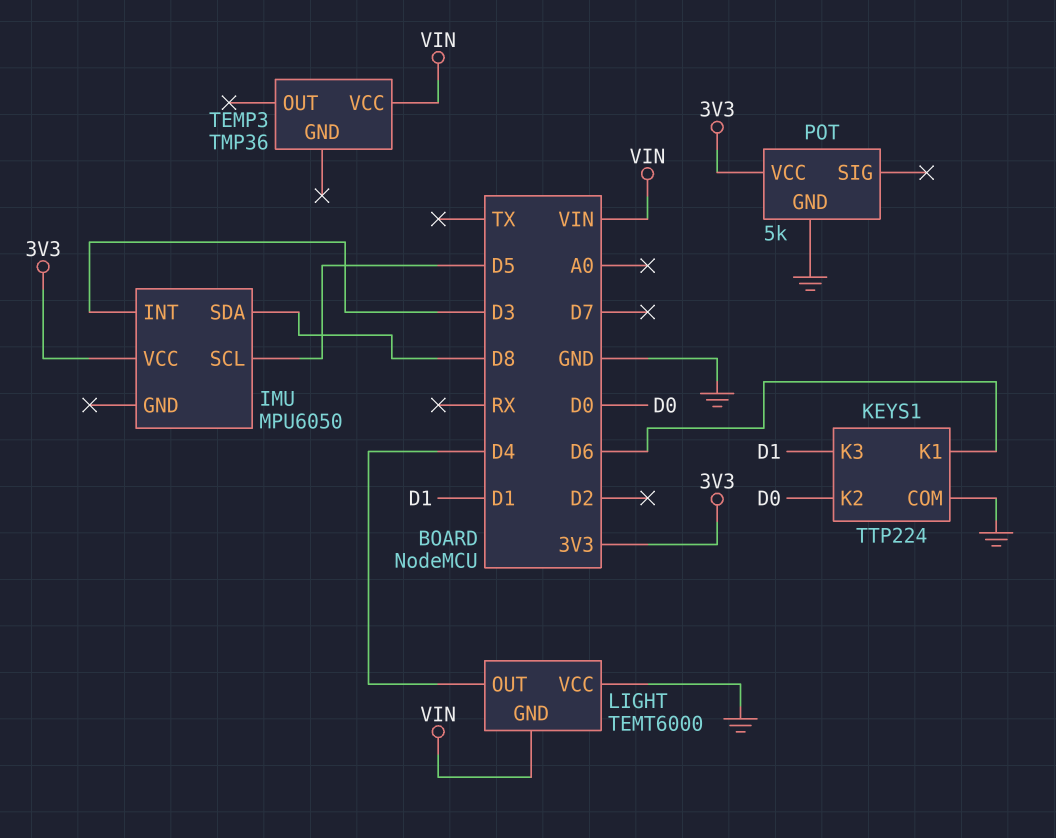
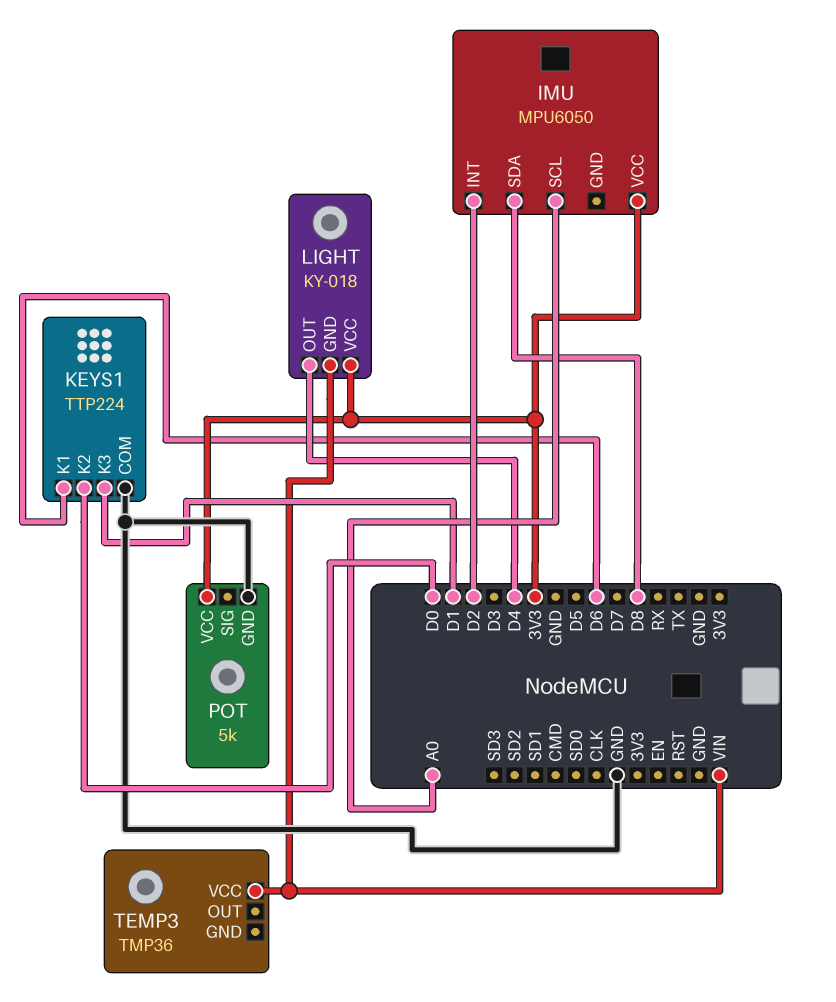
IMU pin INT: D3 -> D2
IMU pin SCL: D5 -> A0
LIGHT: TEMT6000 -> KY-018
LIGHT pin VCC: GND -> 3V3

